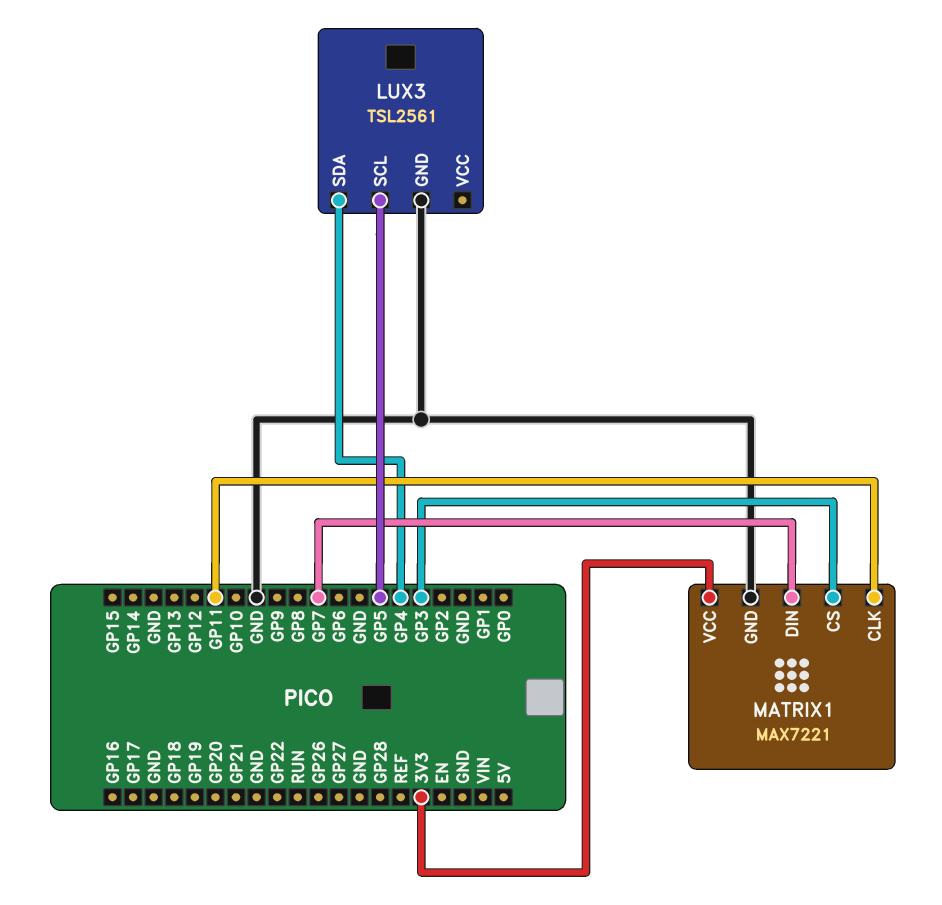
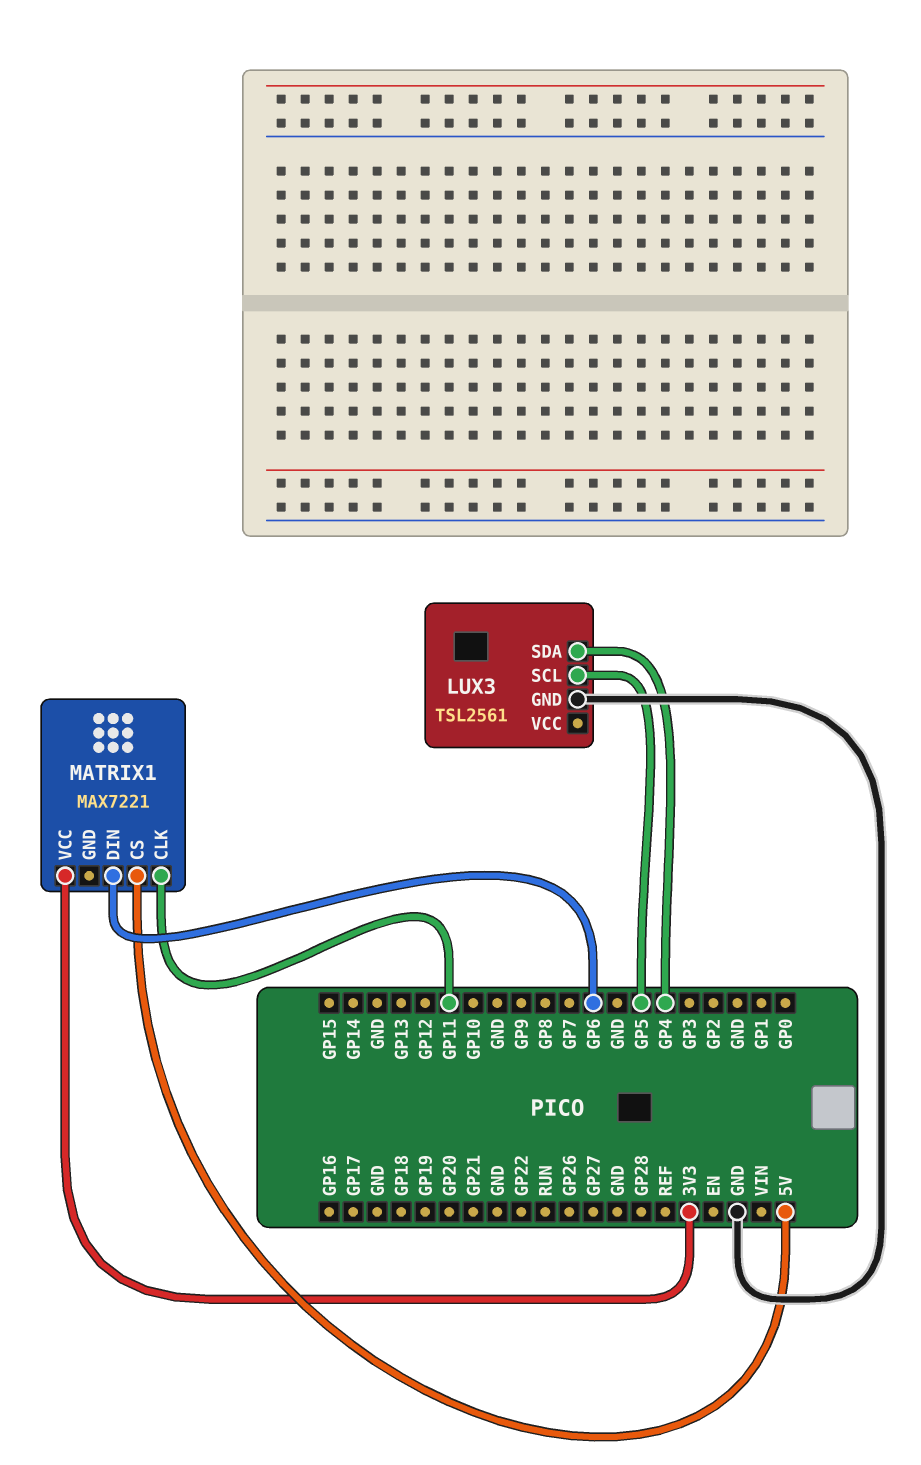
MATRIX1 pin CS: GP3 -> 5V
MATRIX1 pin DIN: GP7 -> GP6
MATRIX1 pin GND: GND -> none

